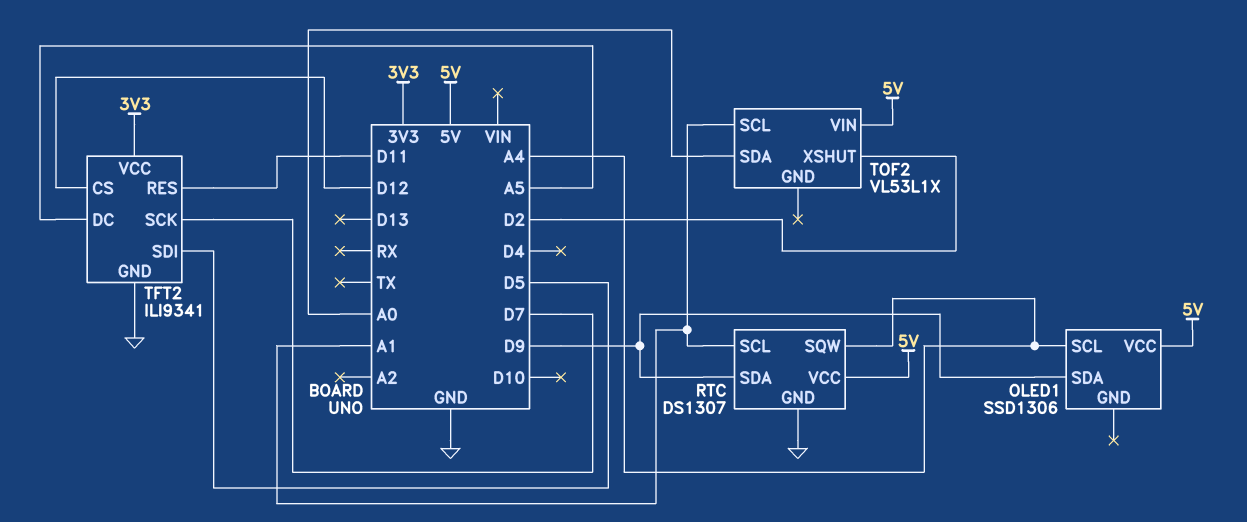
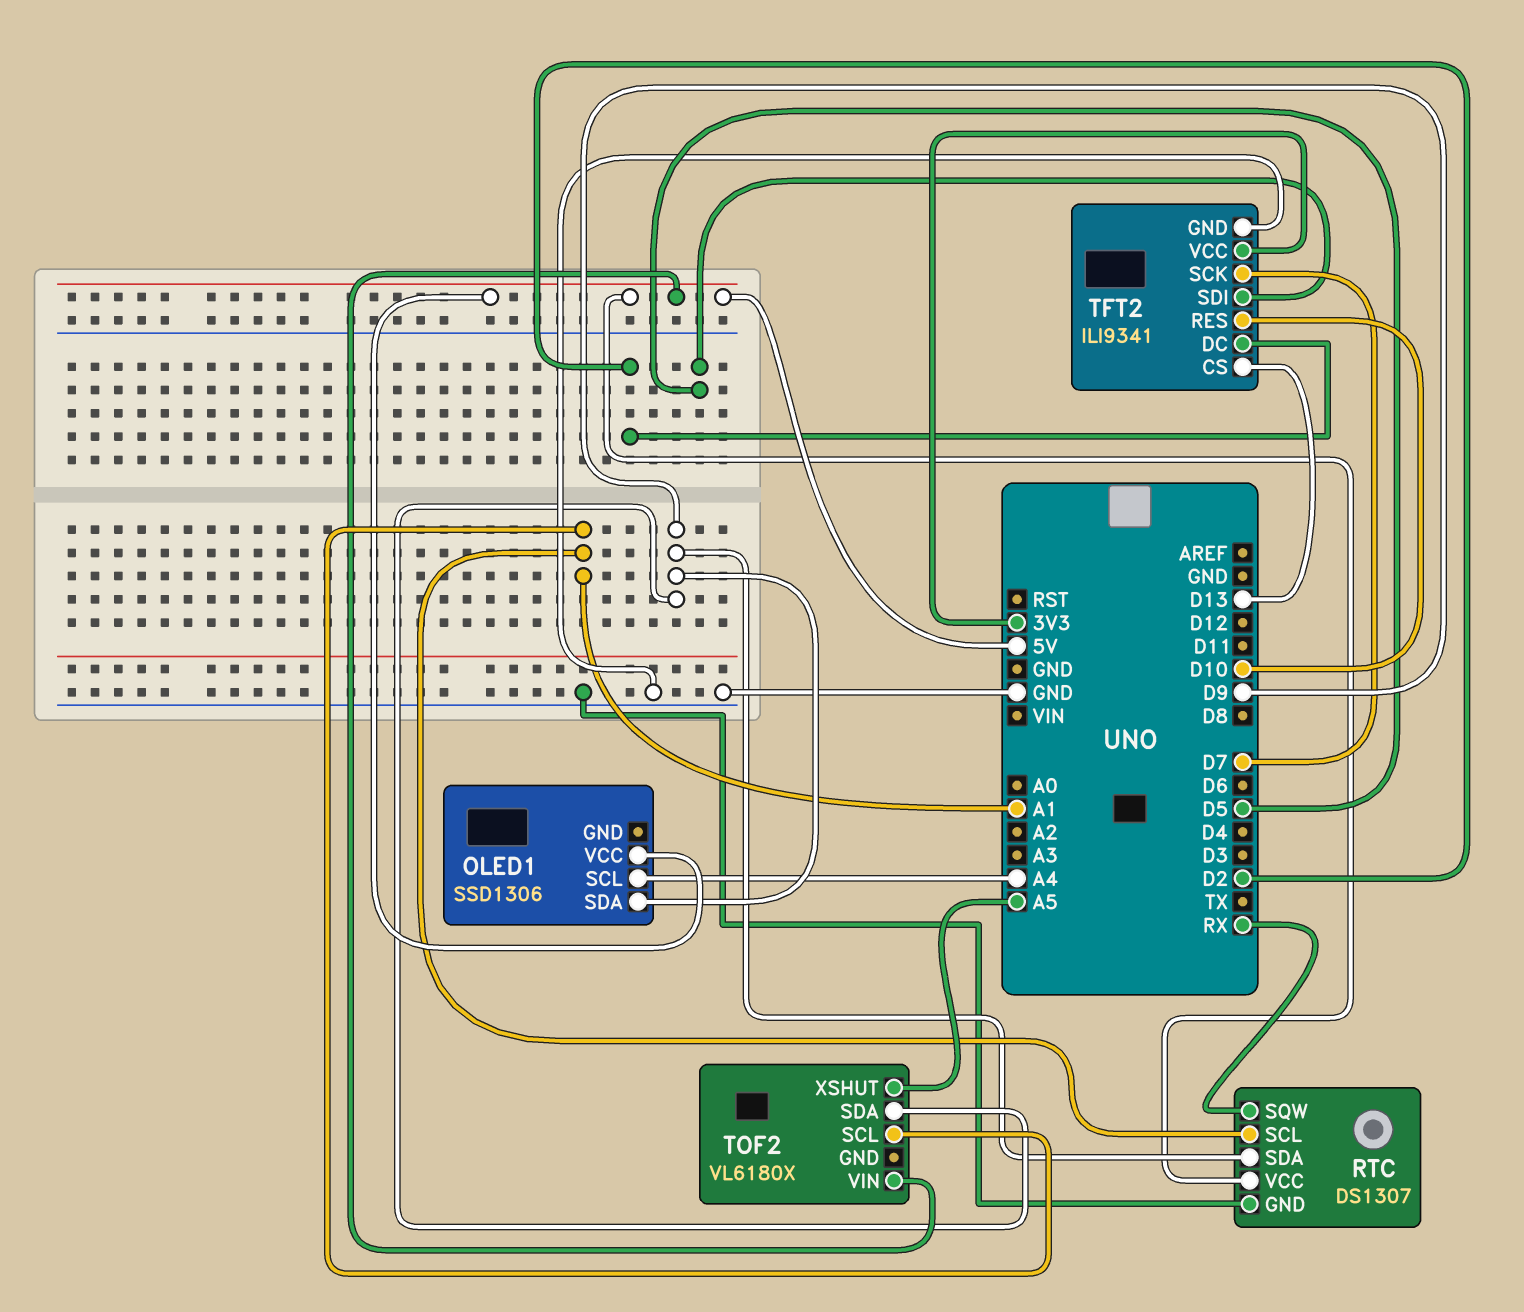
RTC pin SQW: A4 -> RX
TFT2 pin CS: D12 -> D13
TFT2 pin DC: A5 -> D2
TFT2 pin RES: D11 -> D10
TOF2: VL53L1X -> VL6180X
TOF2 pin SDA: A0 -> D9
TOF2 pin XSHUT: D2 -> A5

